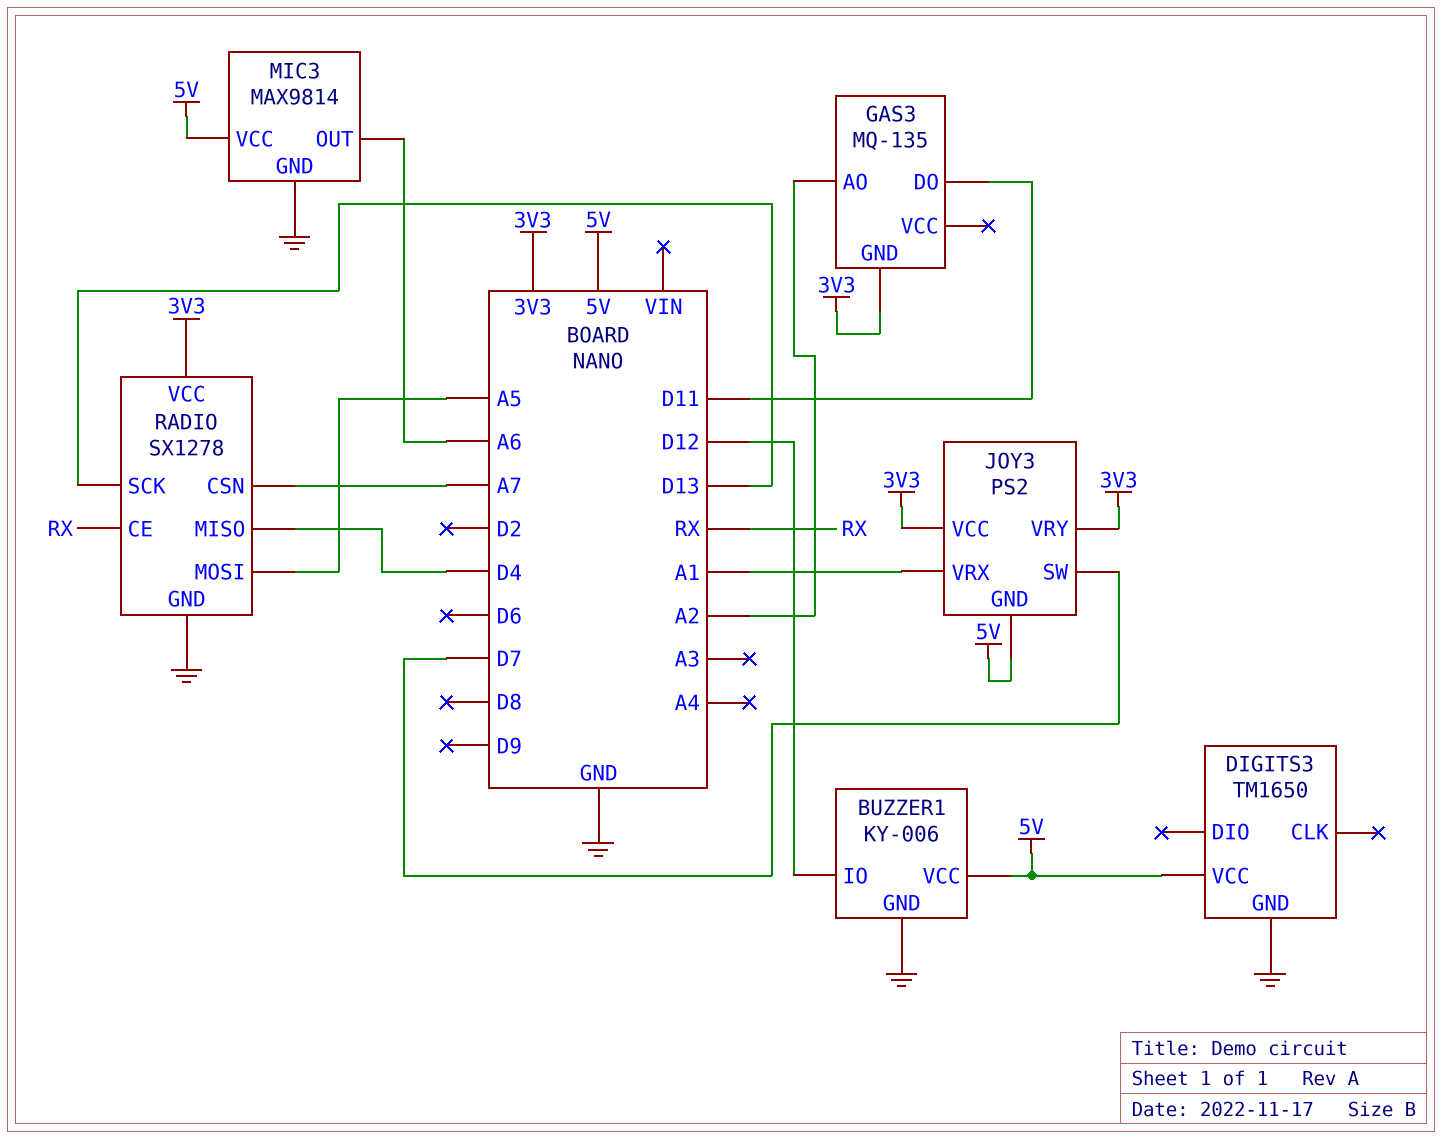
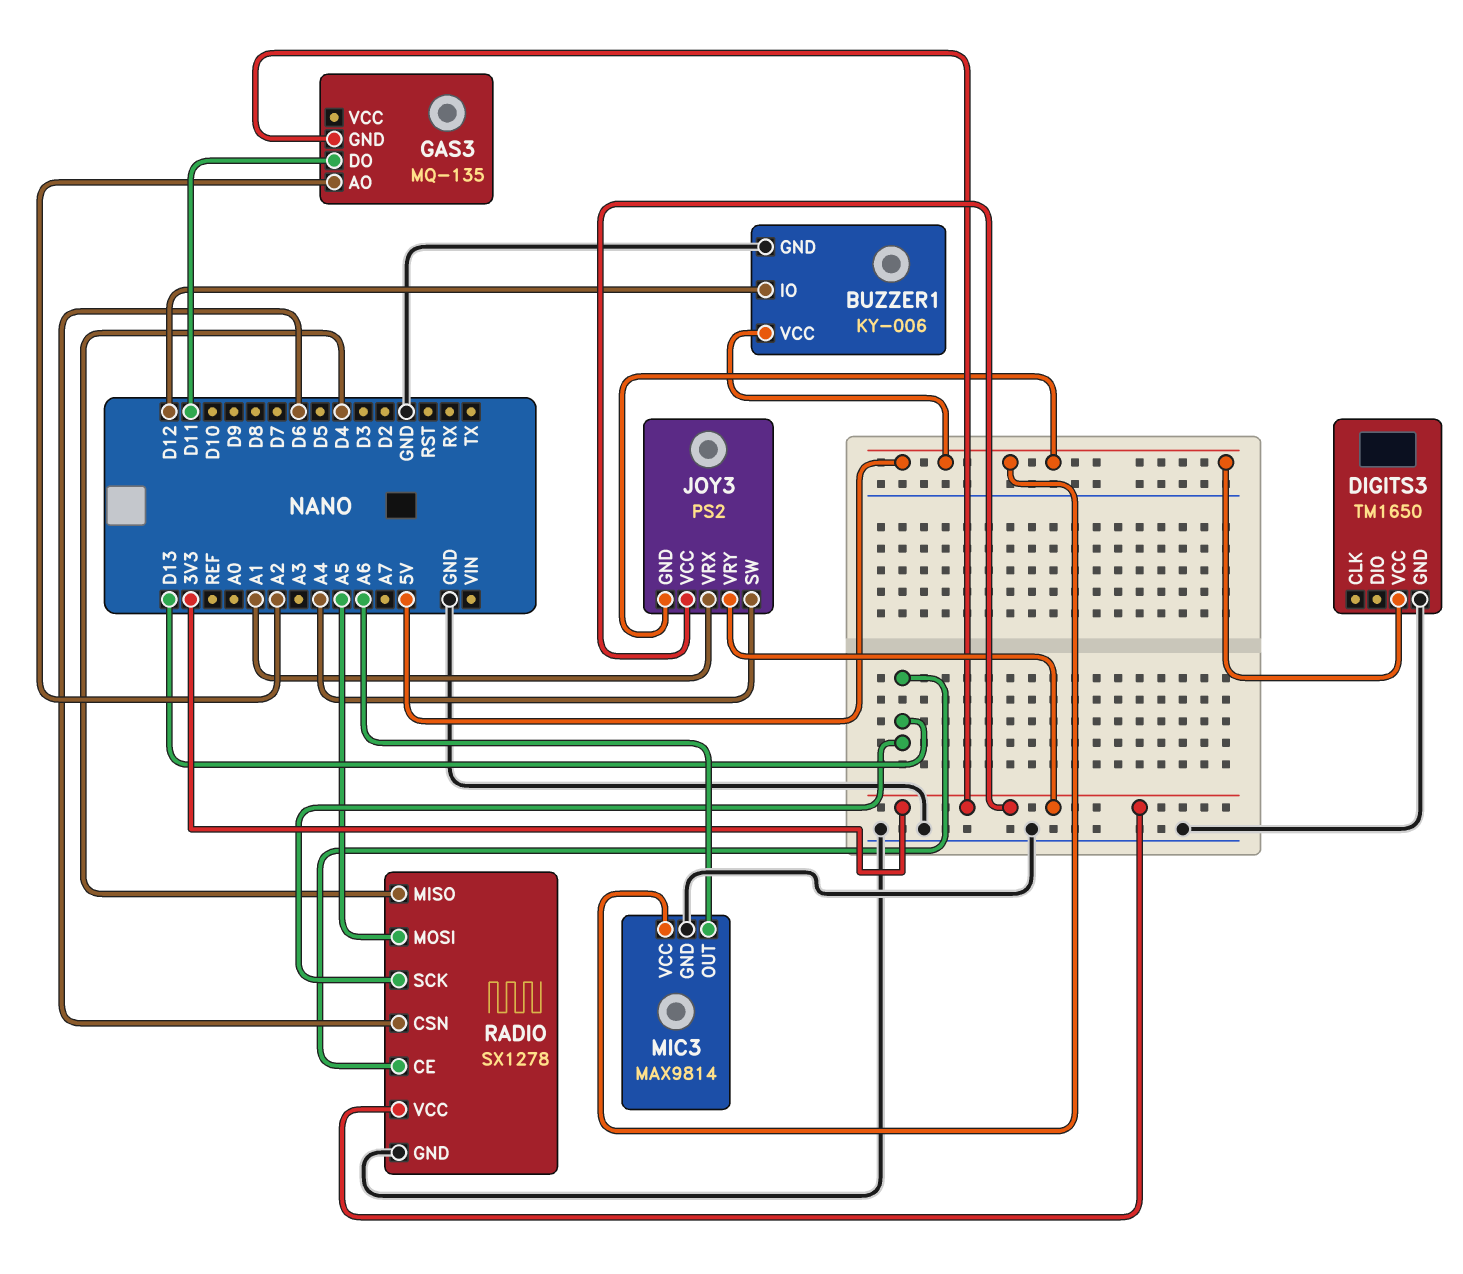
JOY3 pin SW: D7 -> A4
RADIO pin CE: RX -> D13
RADIO pin CSN: A7 -> D6

